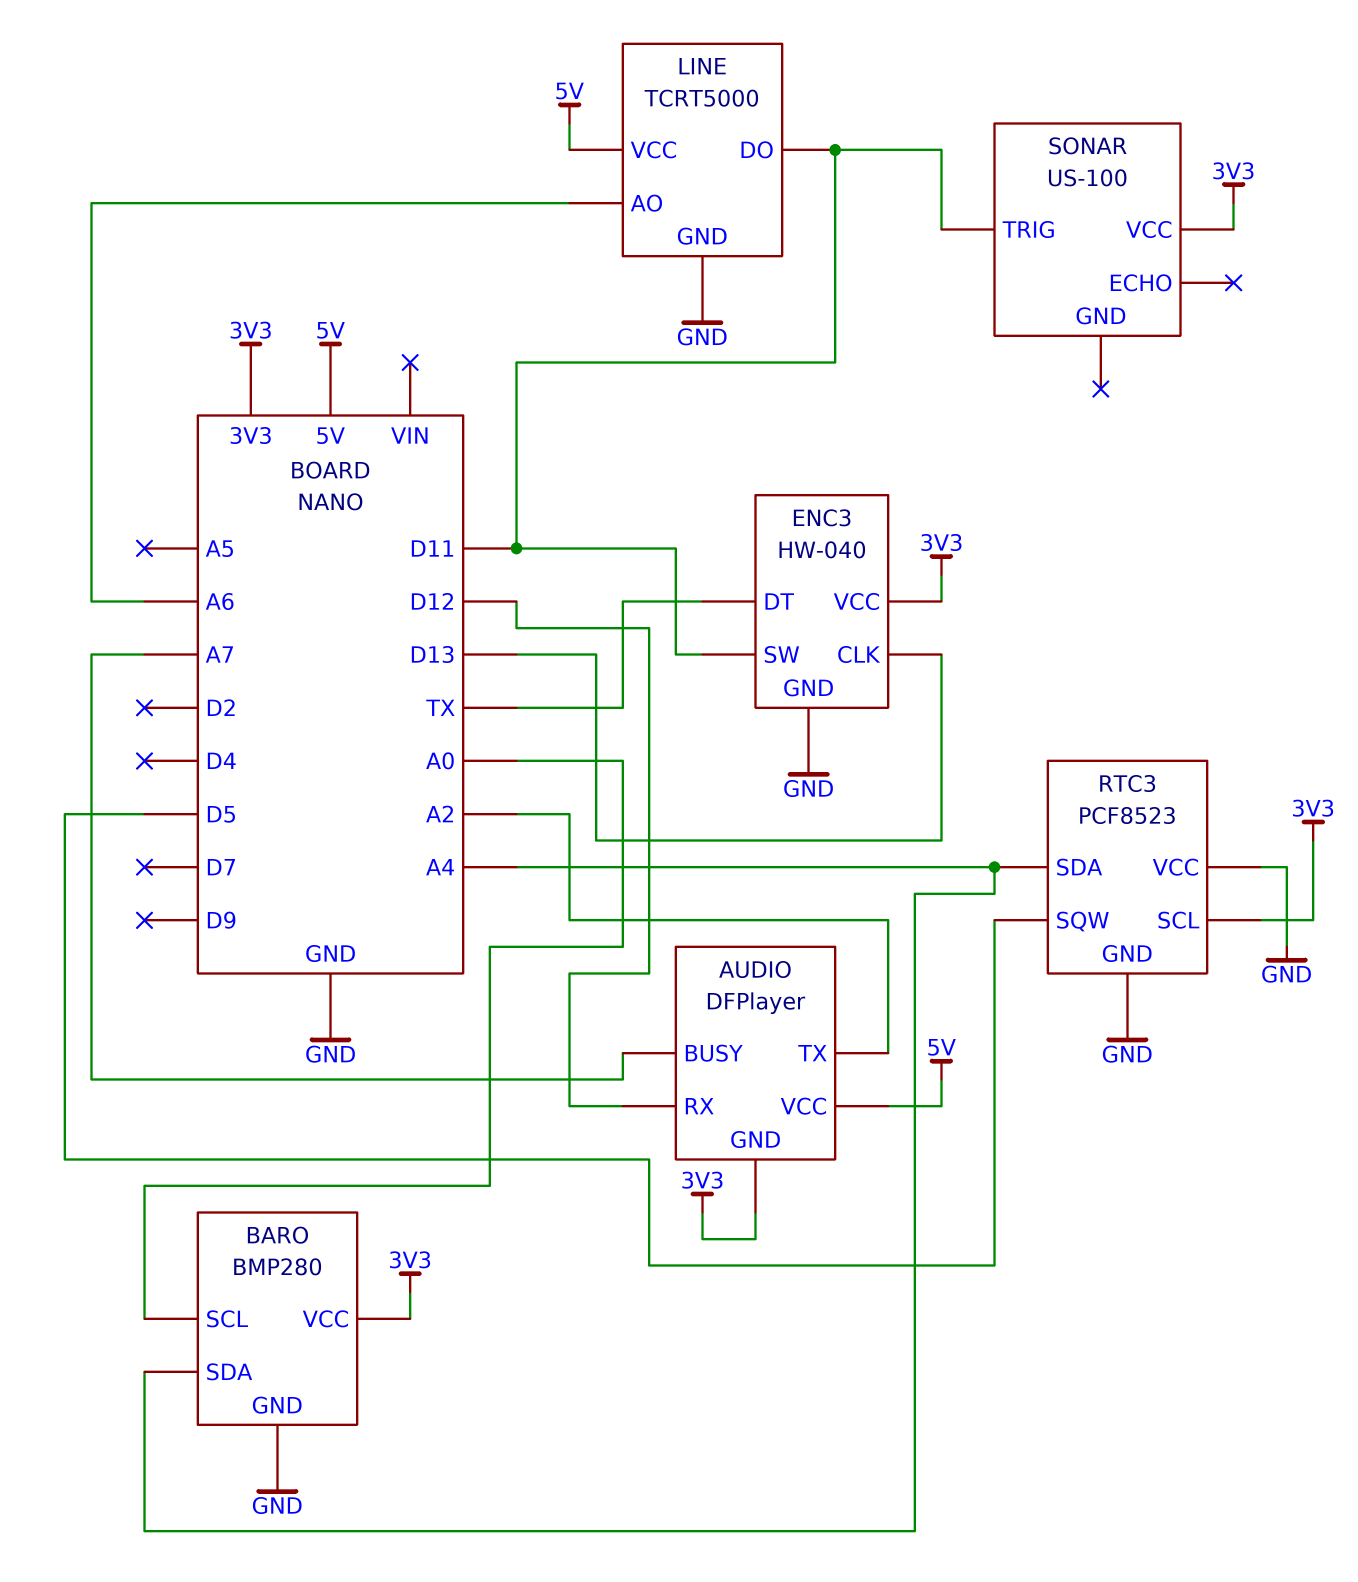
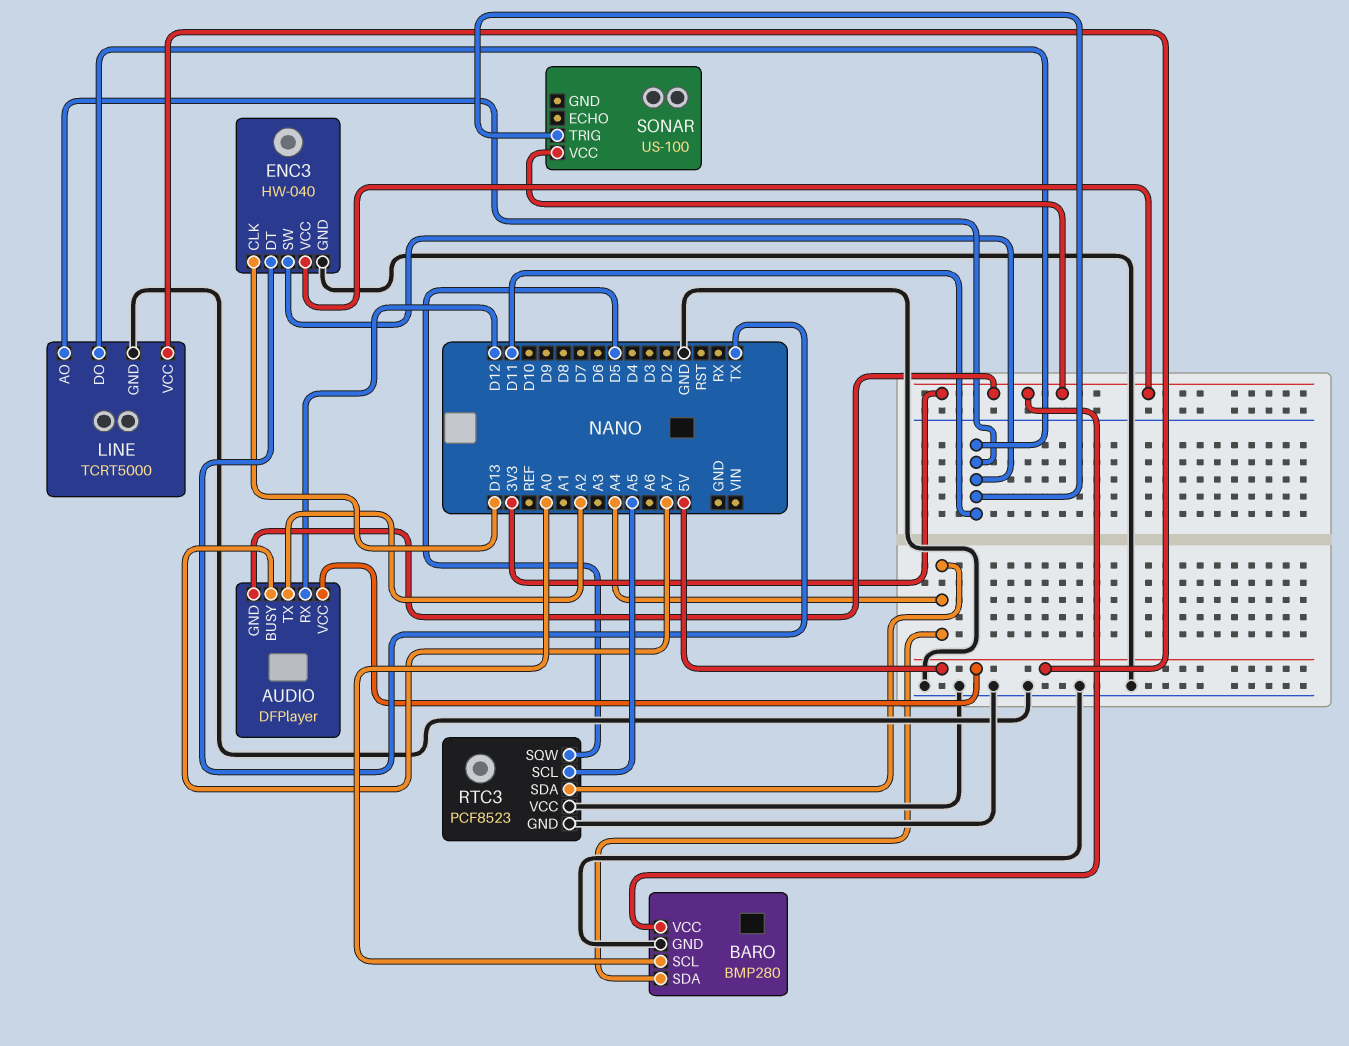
LINE pin AO: A6 -> D11
RTC3 pin SCL: 3V3 -> A5

